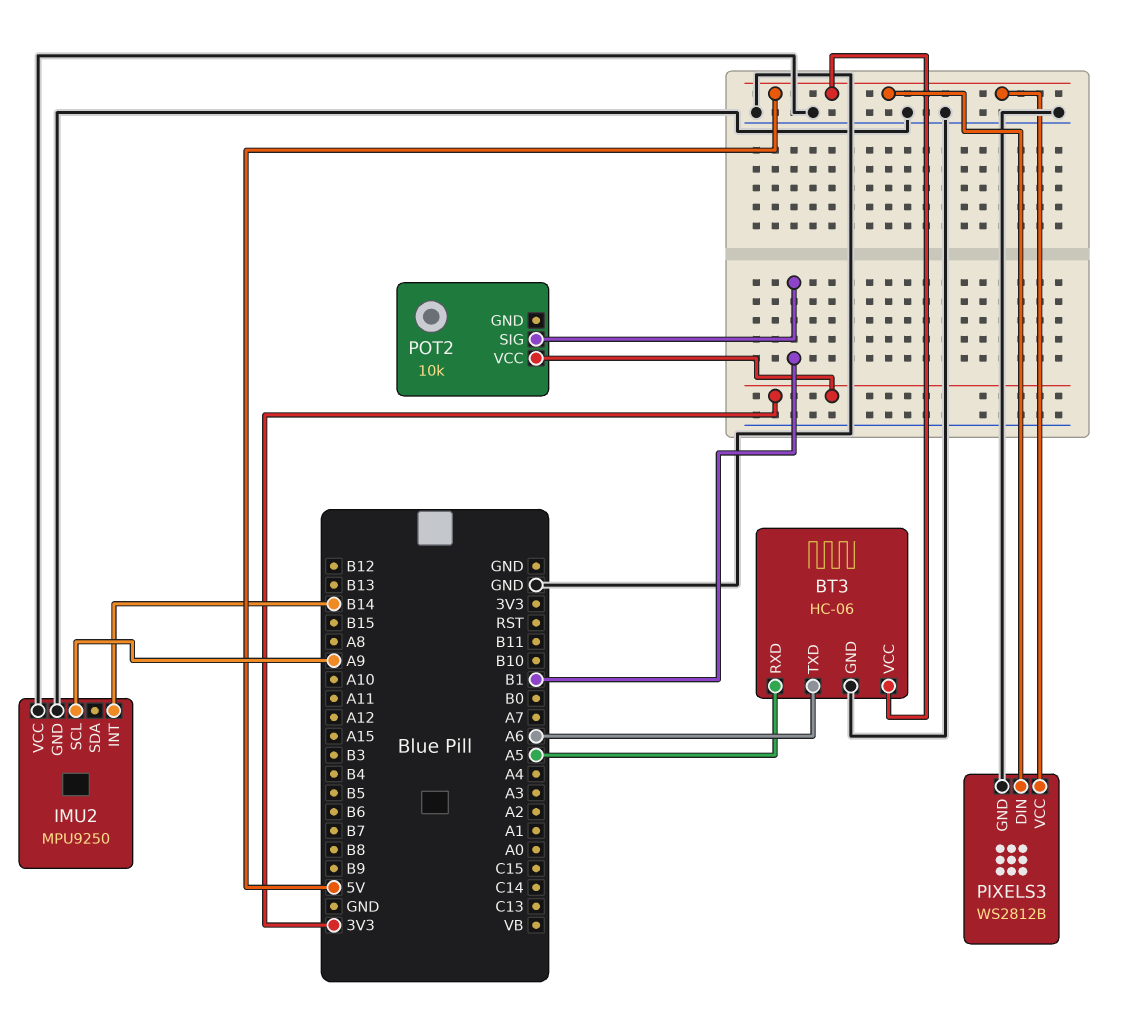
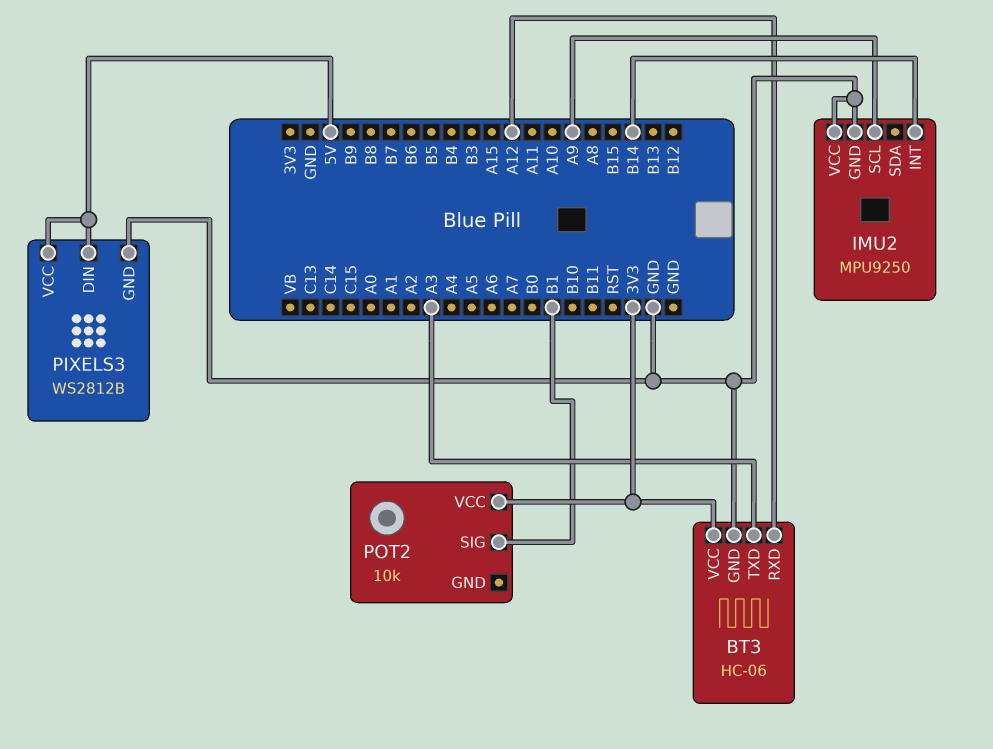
BT3 pin RXD: A5 -> A12
BT3 pin TXD: A6 -> A3
BT3 pin VCC: 5V -> 3V3

